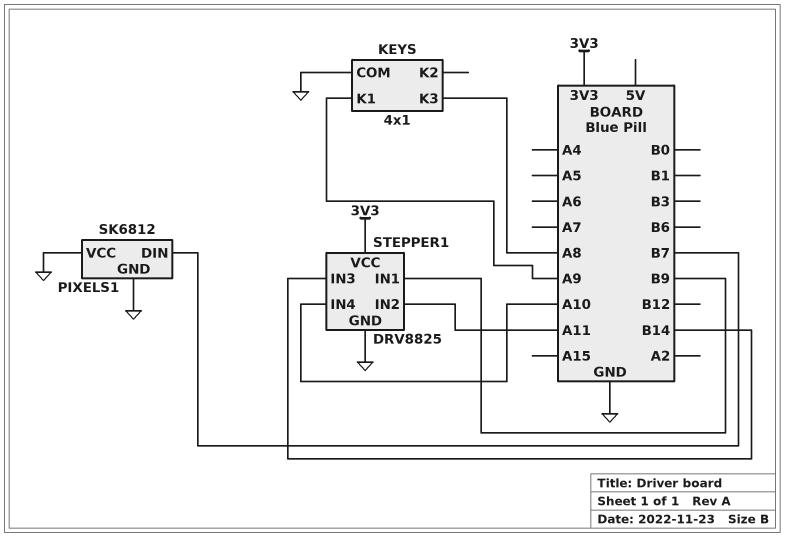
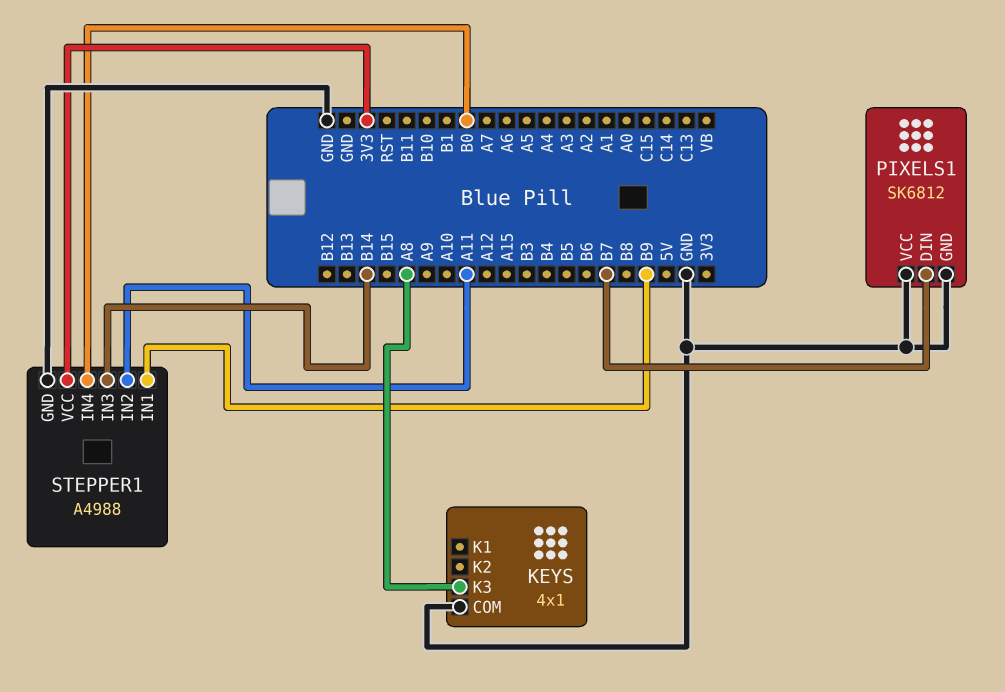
KEYS pin K1: A9 -> none
STEPPER1: DRV8825 -> A4988
STEPPER1 pin IN4: A10 -> B0

